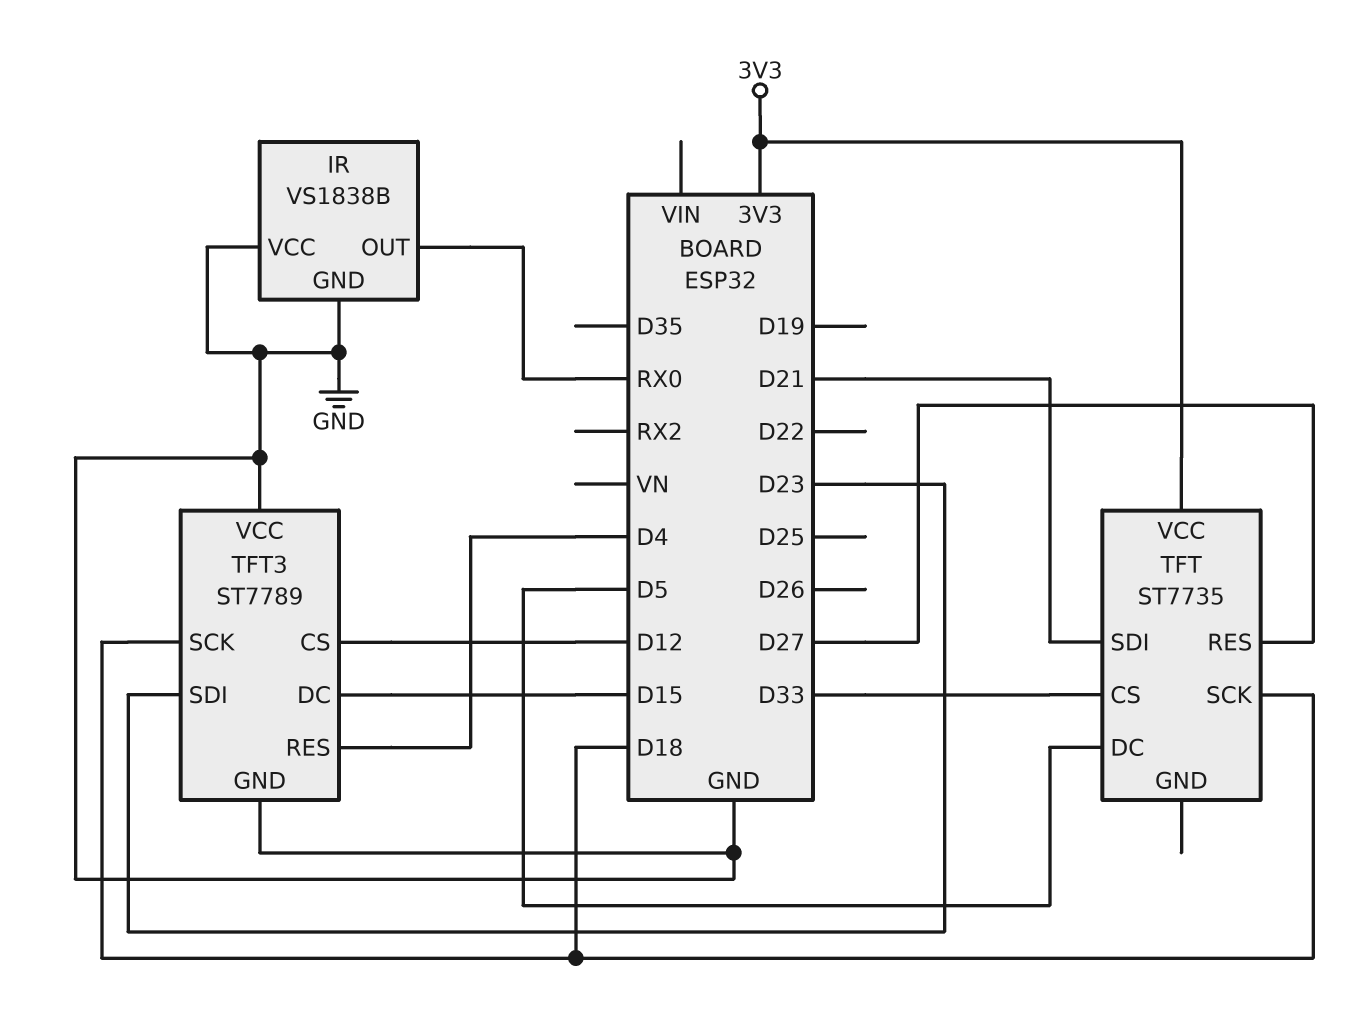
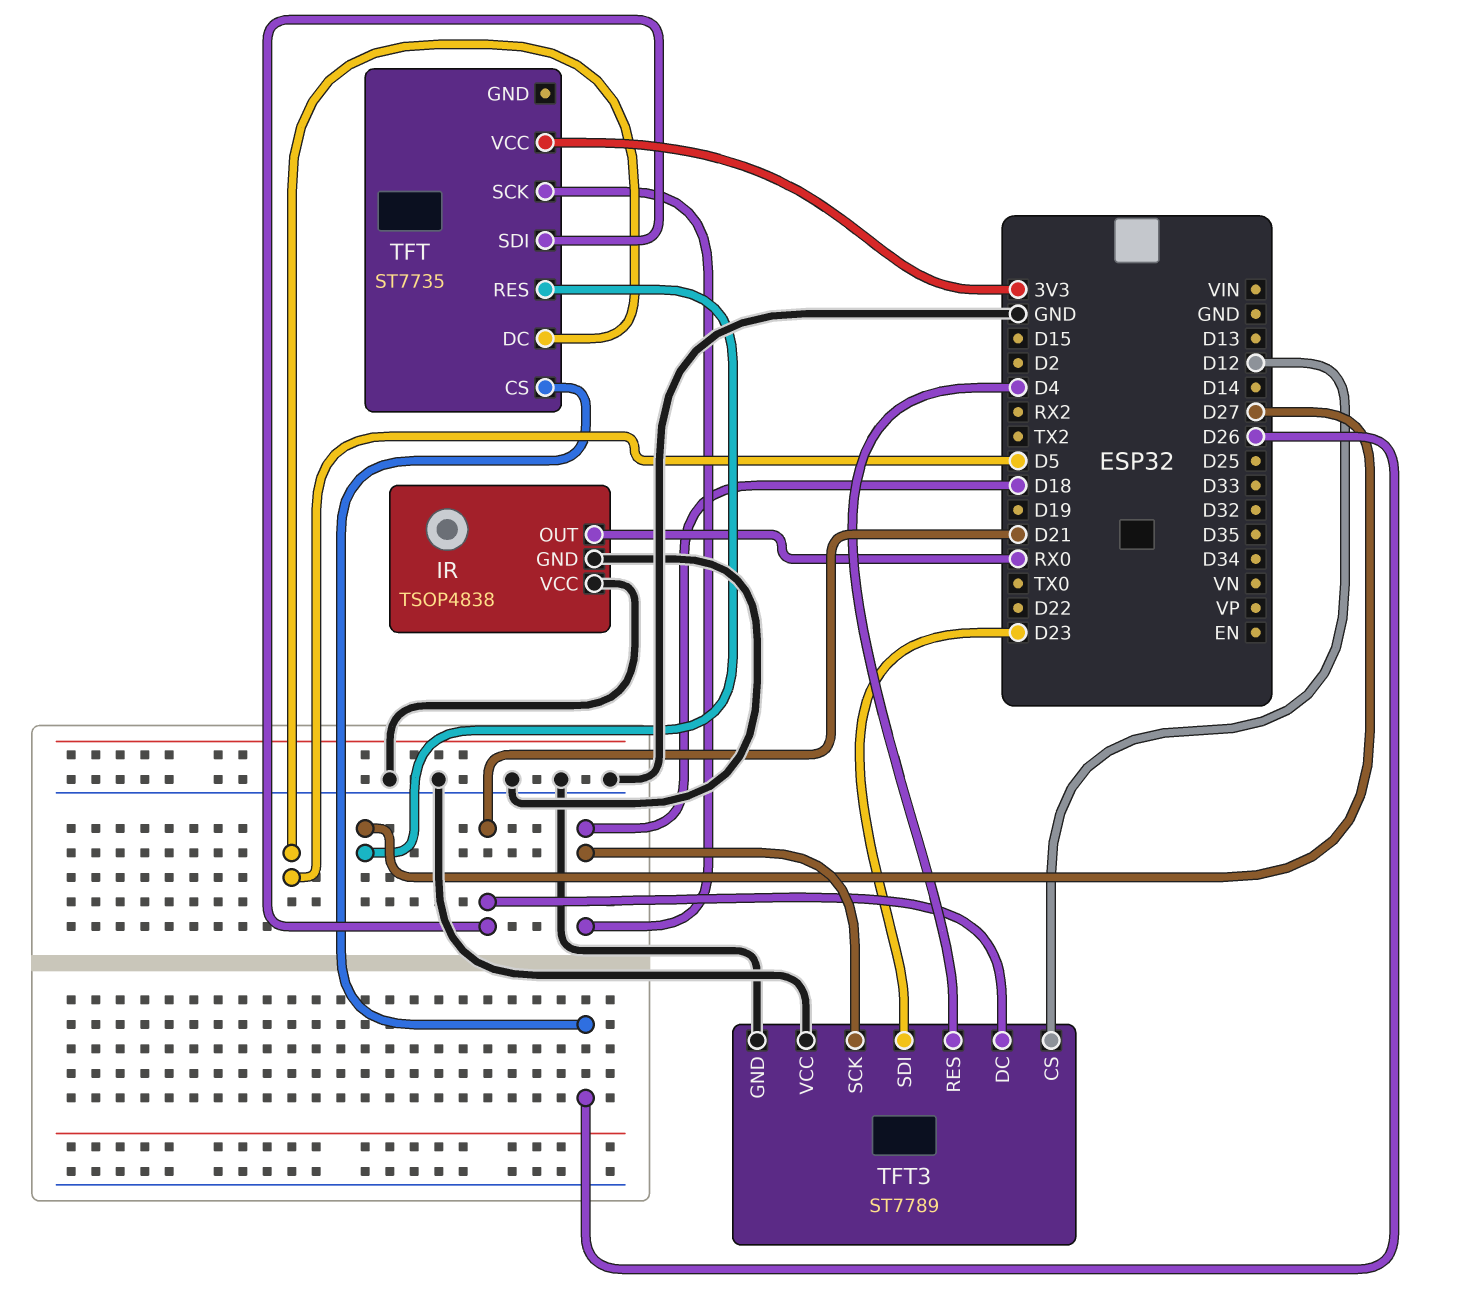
IR: VS1838B -> TSOP4838
TFT pin CS: D33 -> D26
TFT3 pin DC: D15 -> D21

